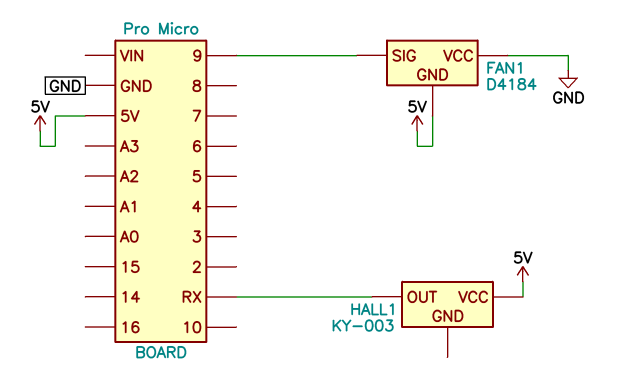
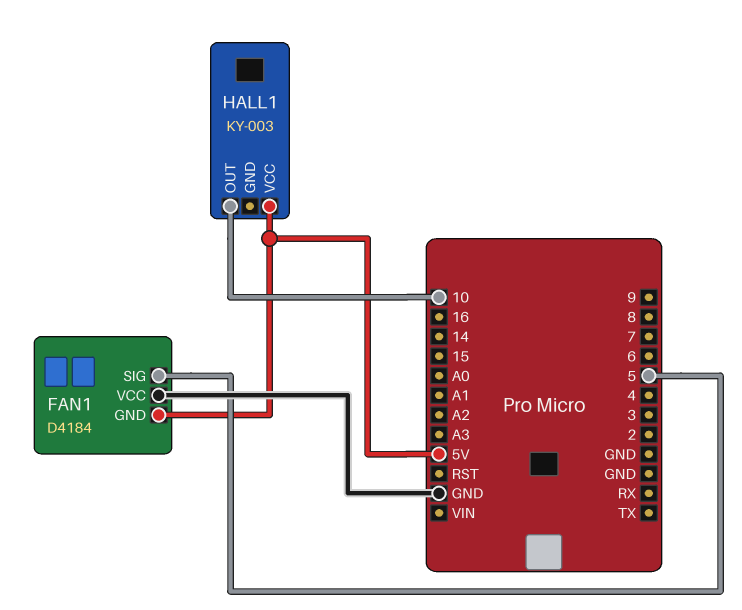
FAN1 pin SIG: 9 -> 5
HALL1 pin OUT: RX -> 10

